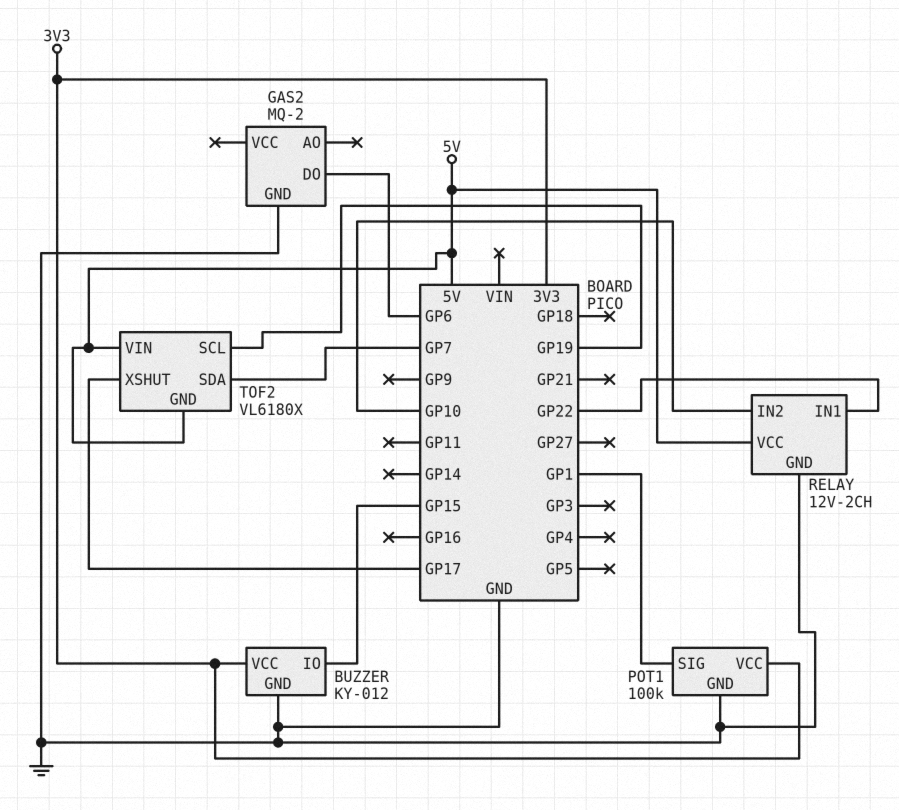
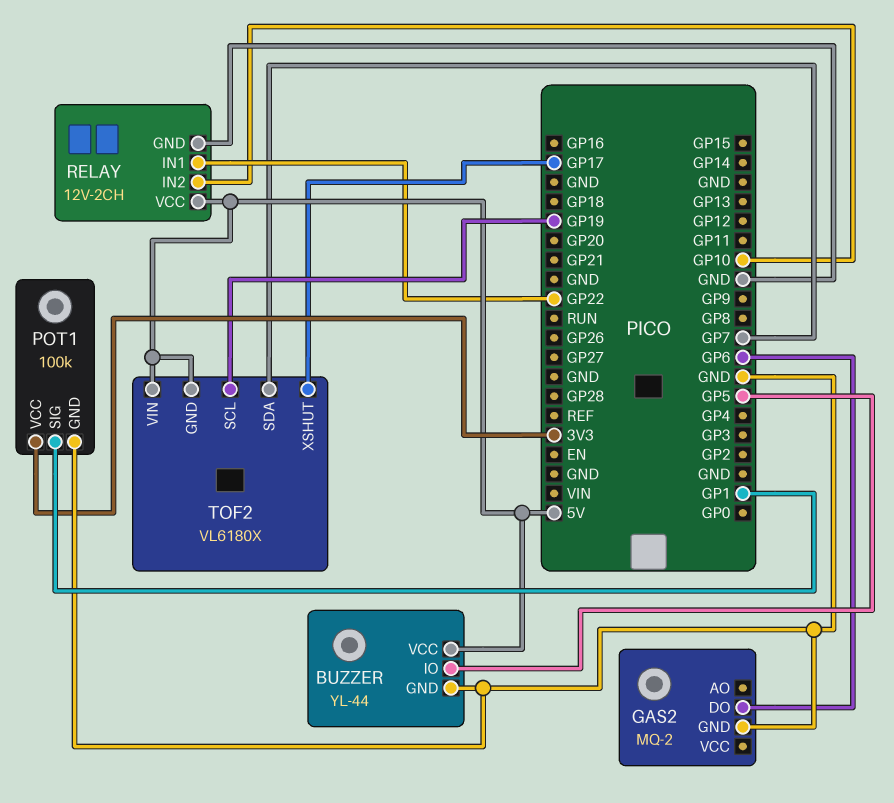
BUZZER: KY-012 -> YL-44
BUZZER pin IO: GP15 -> GP5
BUZZER pin VCC: 3V3 -> 5V

